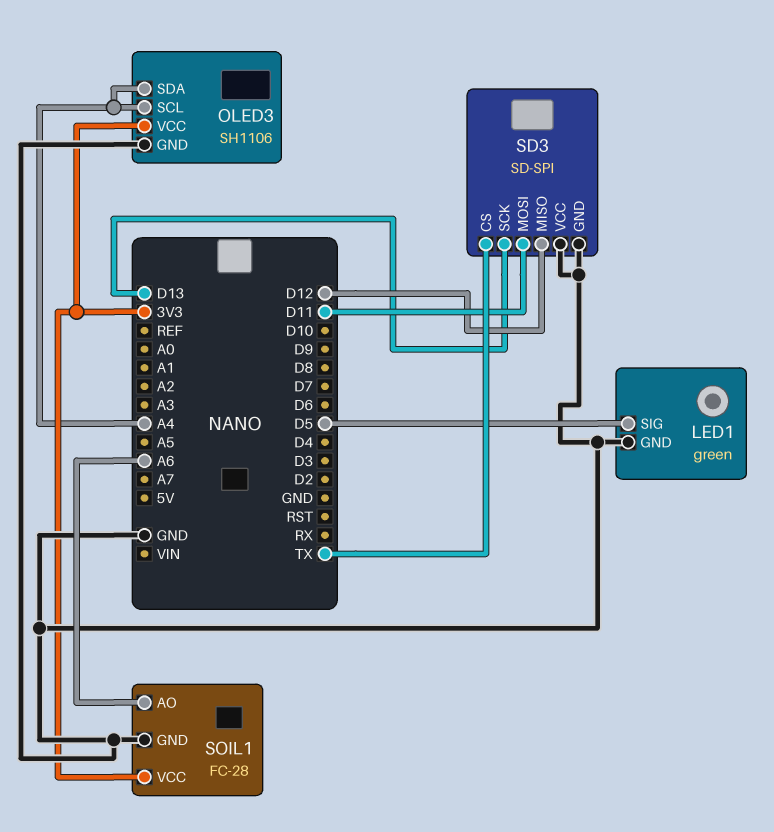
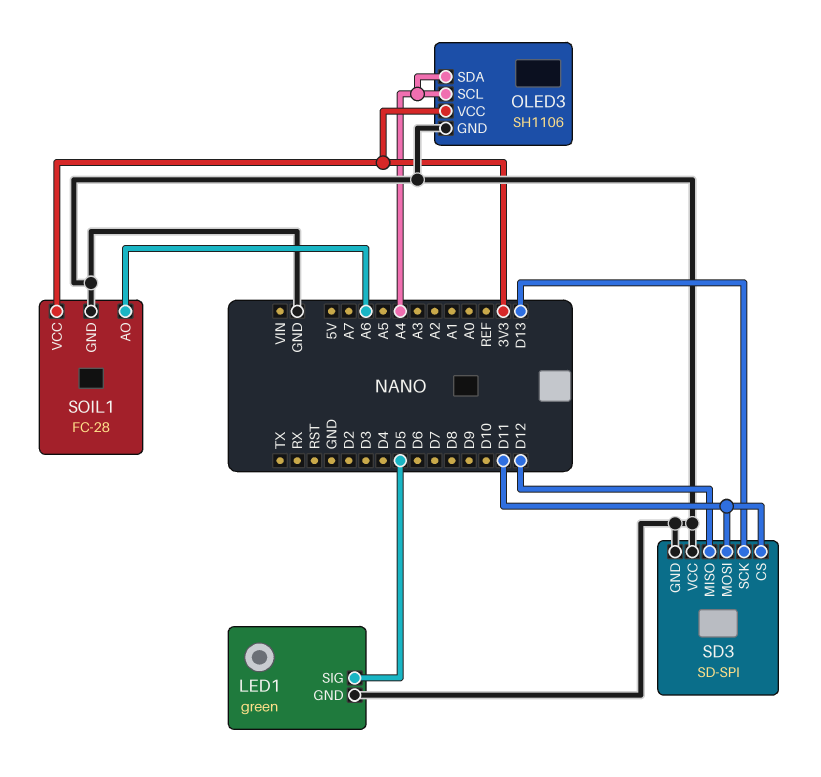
SD3 pin CS: TX -> D11

